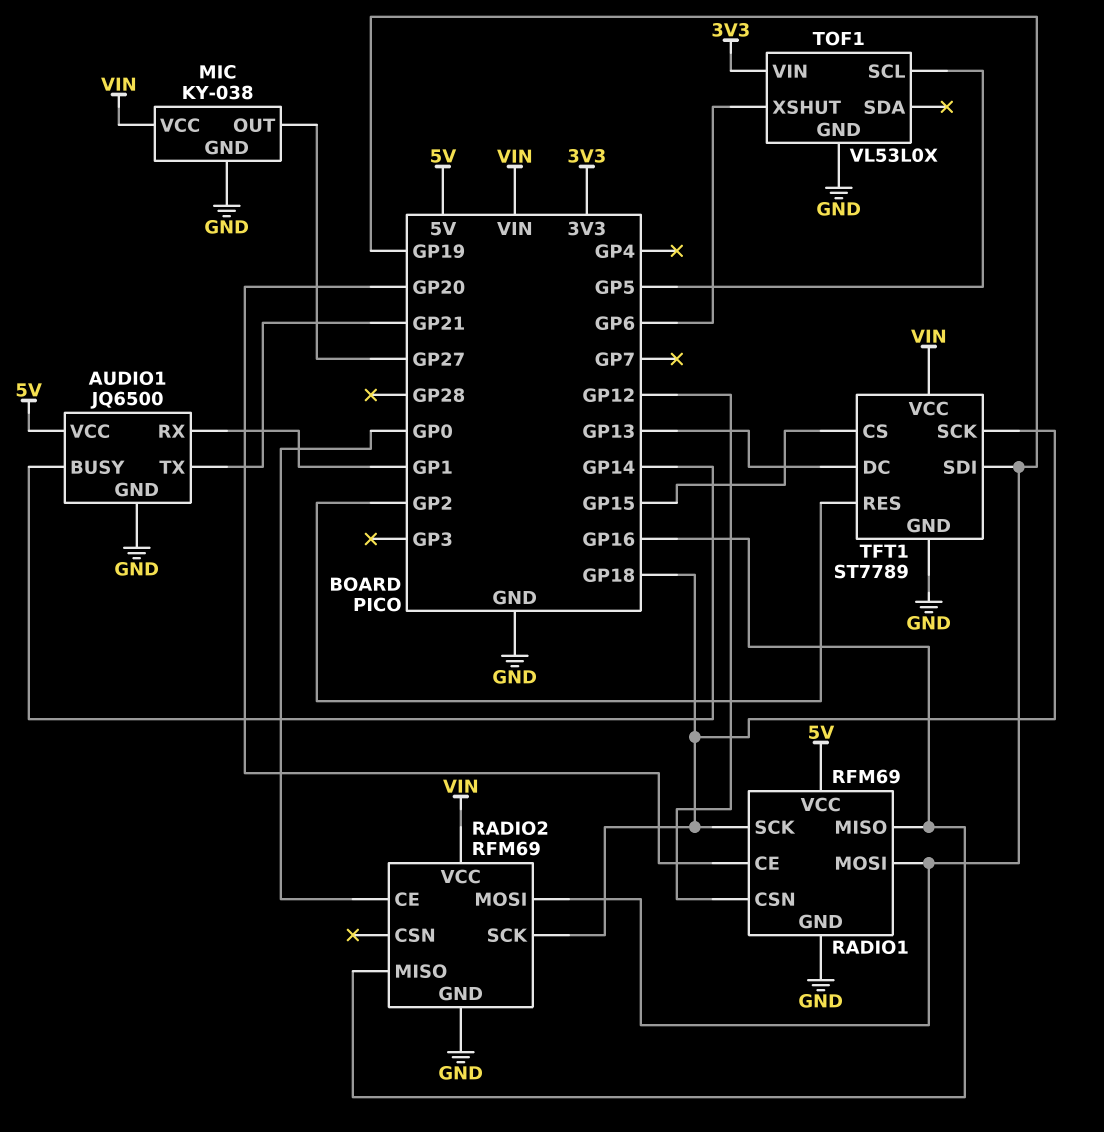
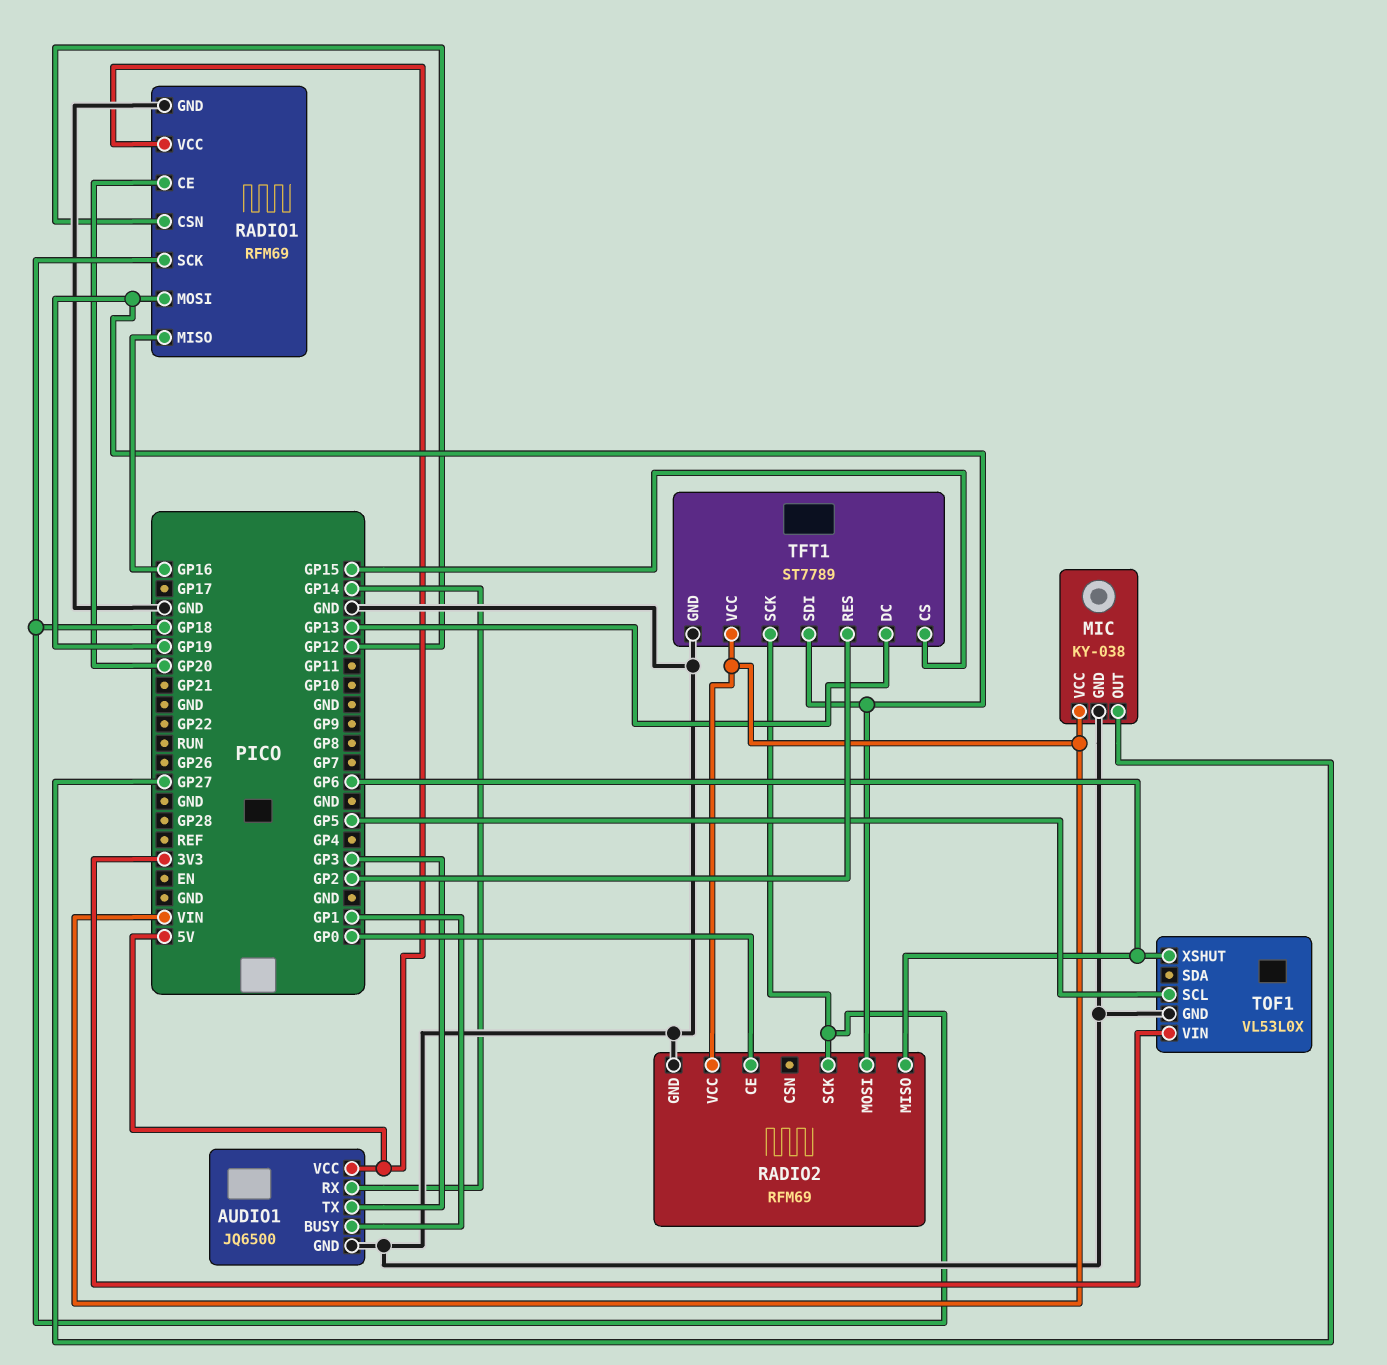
AUDIO1 pin BUSY: GP14 -> GP1
AUDIO1 pin RX: GP1 -> GP14
AUDIO1 pin TX: GP21 -> GP3
RADIO2 pin MISO: GP16 -> GP6

